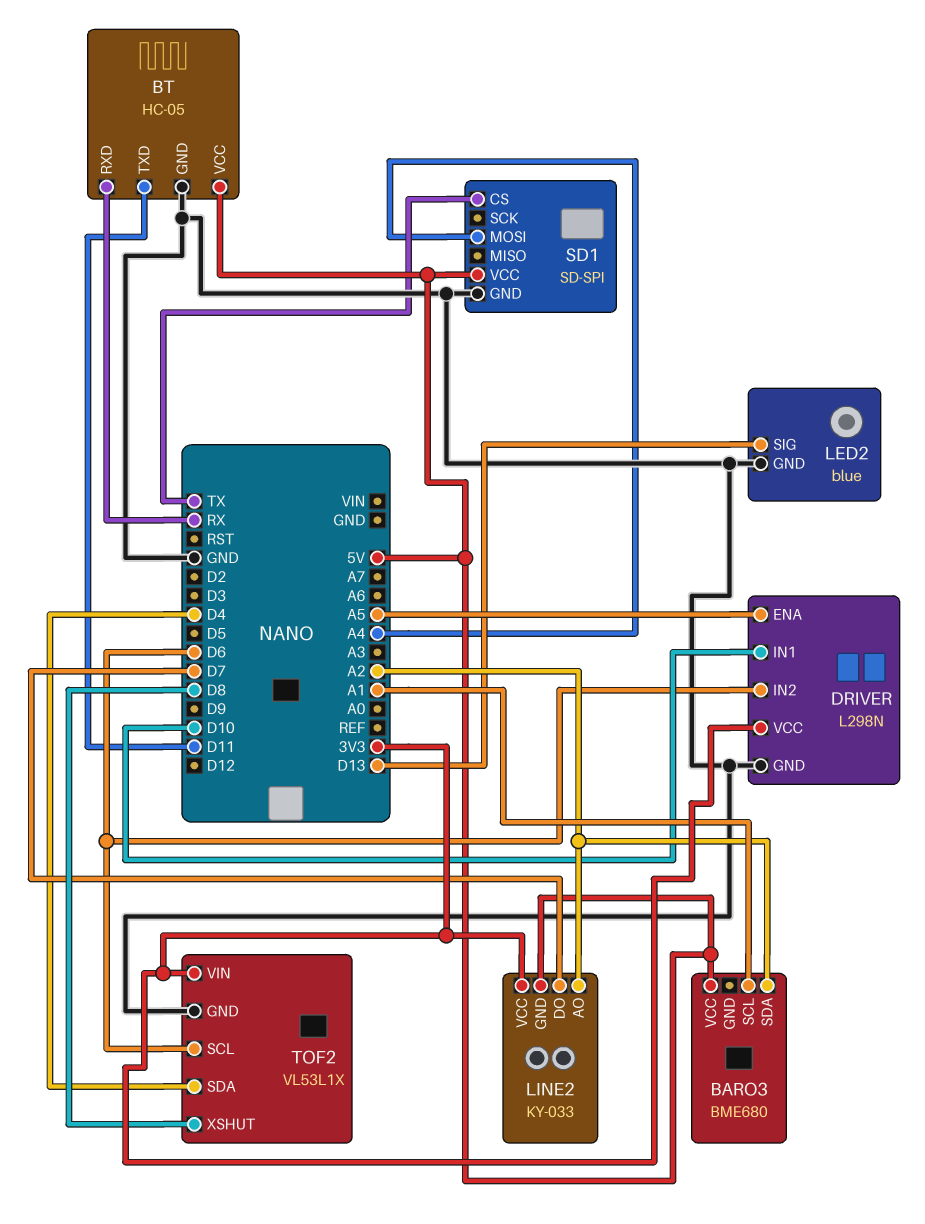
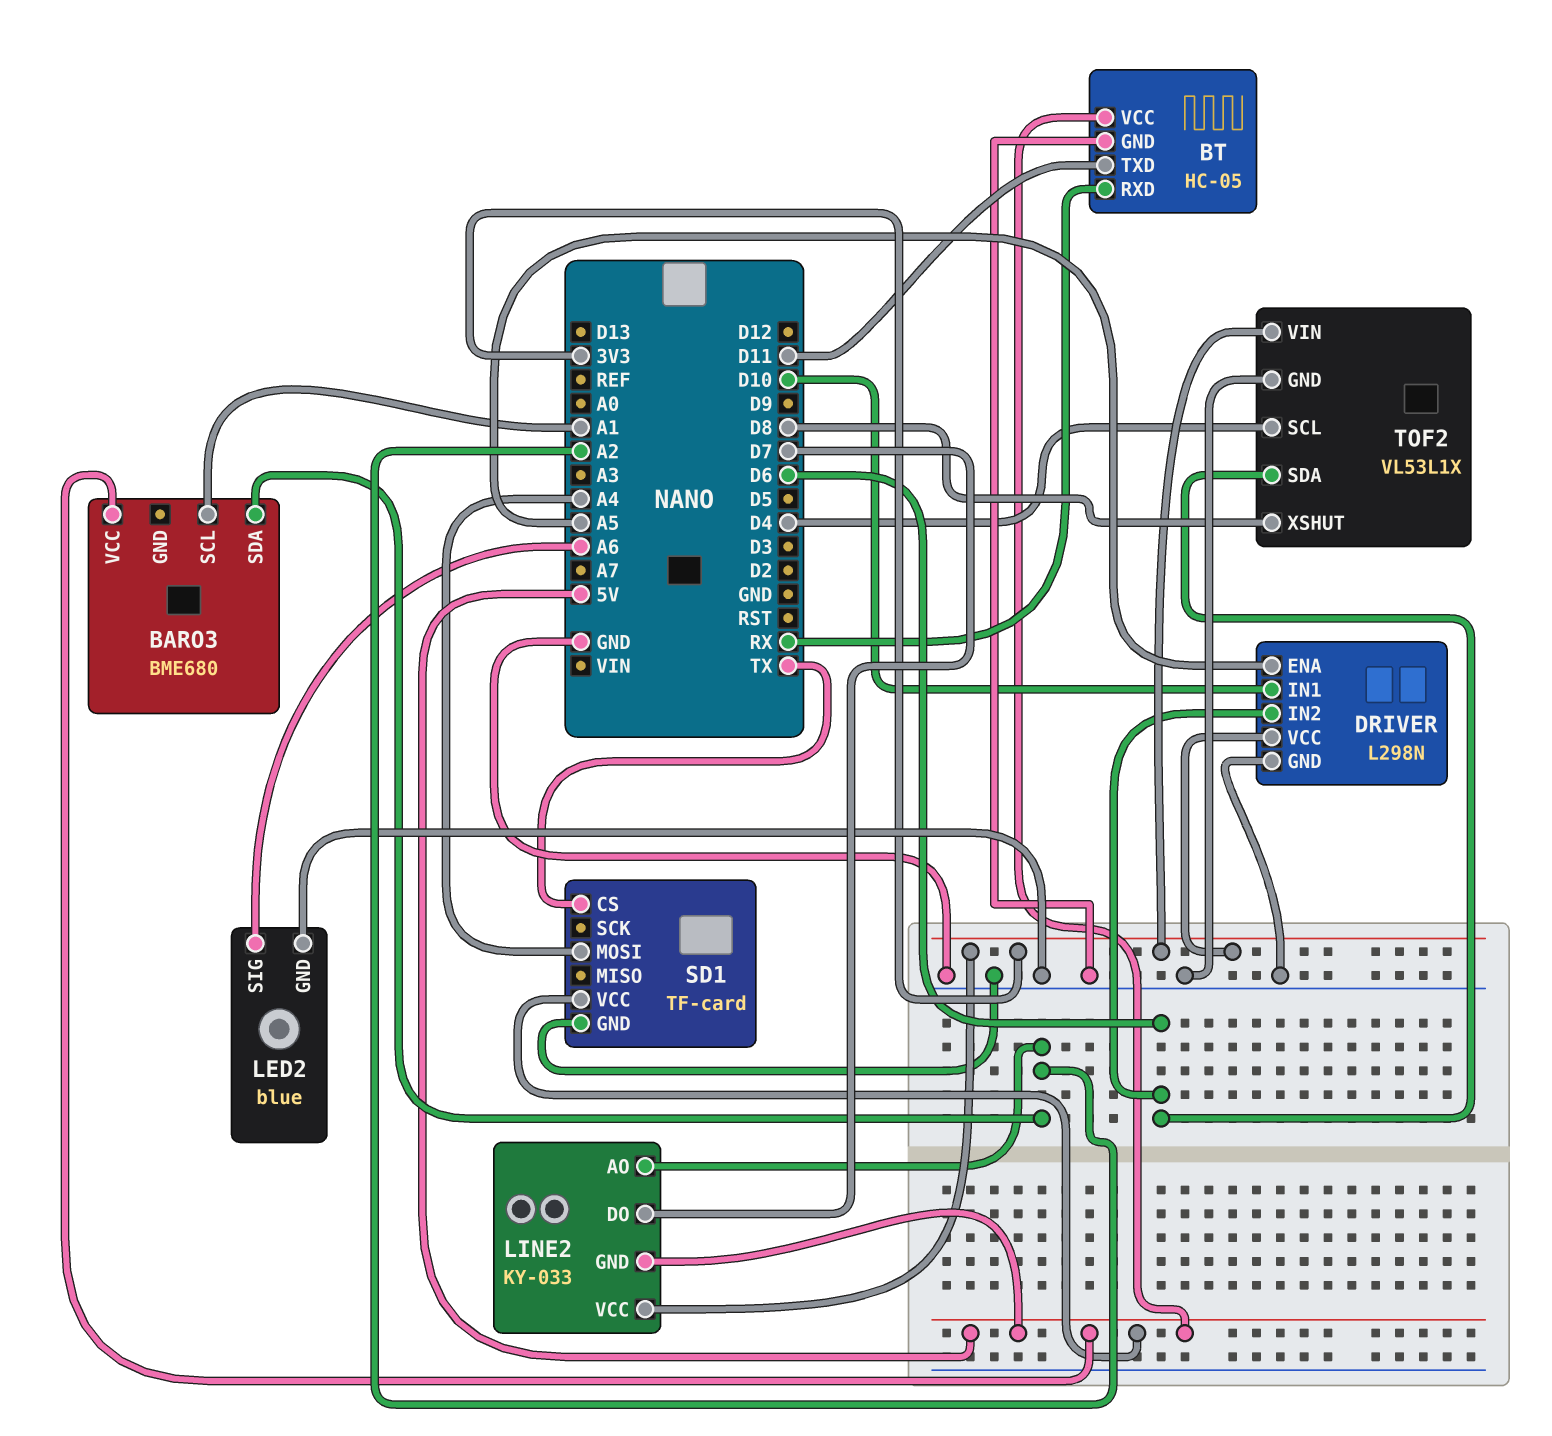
LED2 pin SIG: D13 -> A6
SD1: SD-SPI -> TF-card
TOF2 pin SCL: D6 -> D4
TOF2 pin SDA: D4 -> D6

